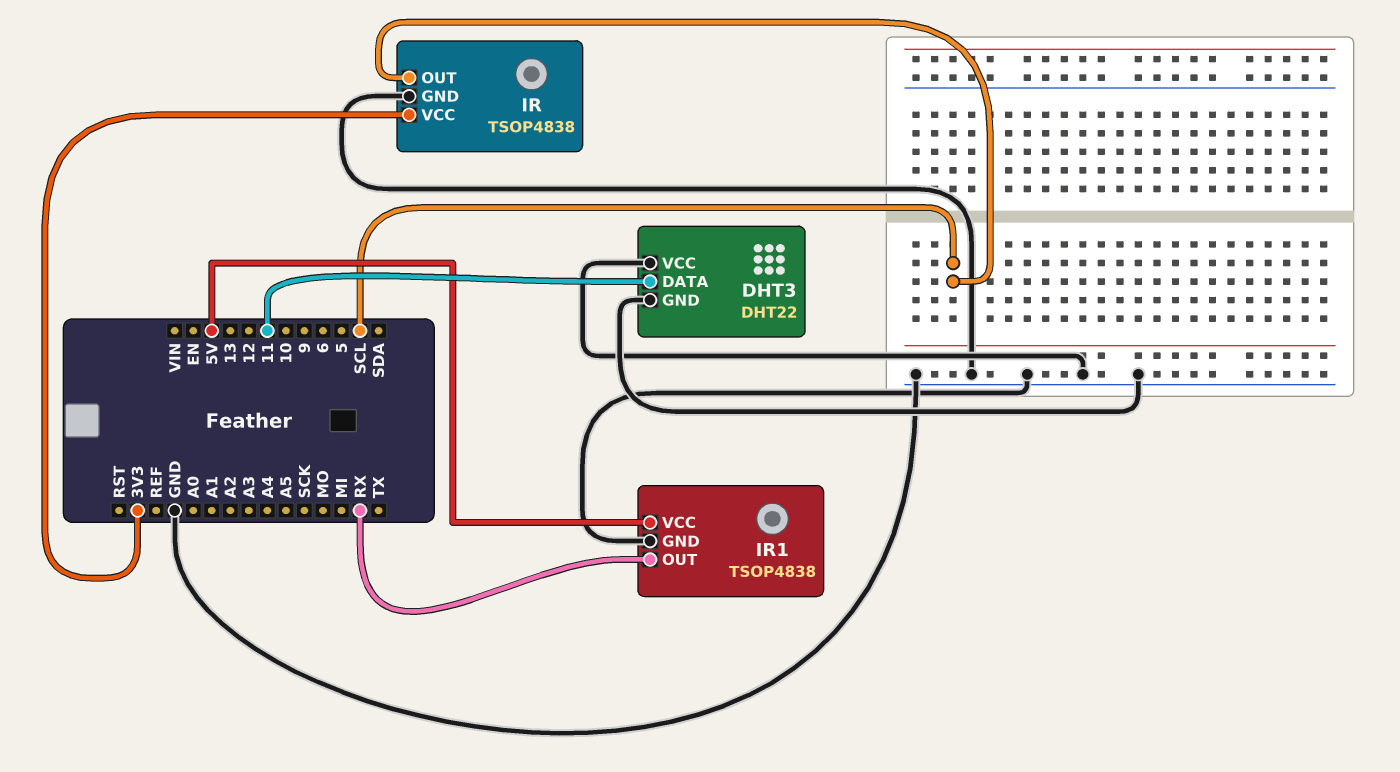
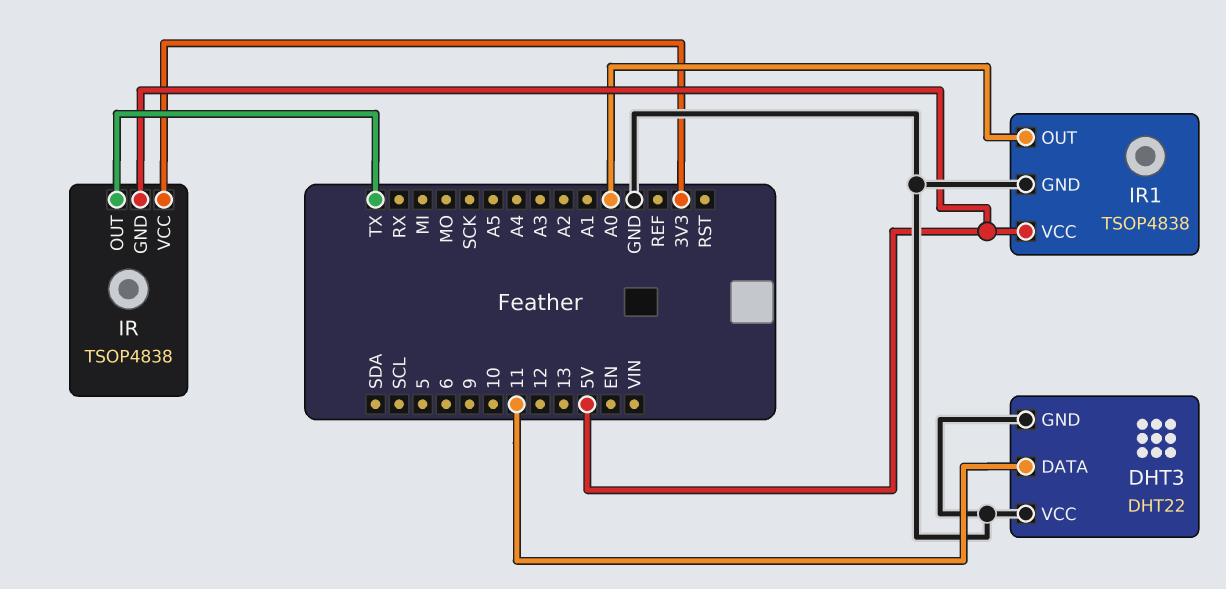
IR pin GND: GND -> 5V
IR pin OUT: SCL -> TX
IR1 pin OUT: RX -> A0

